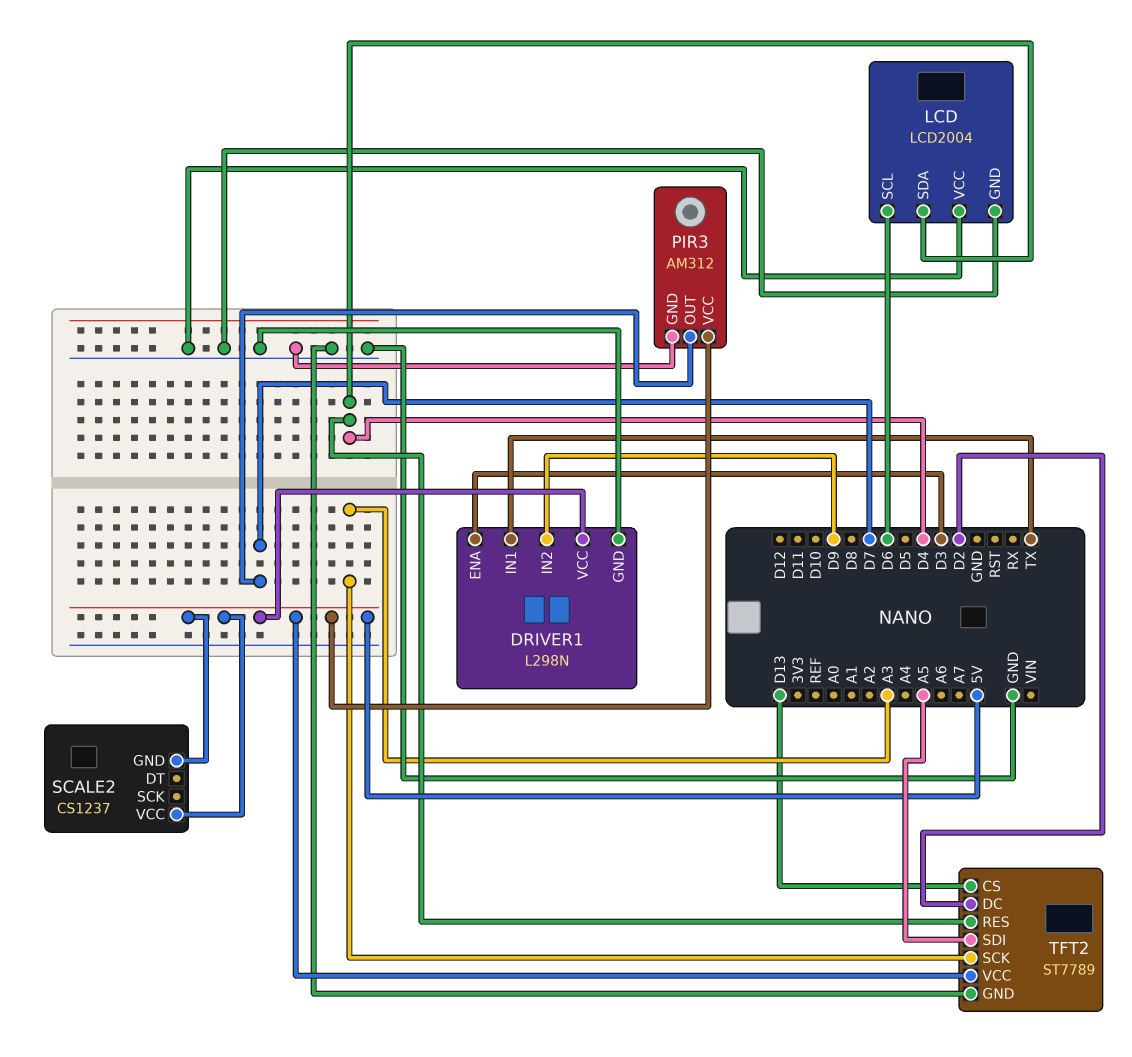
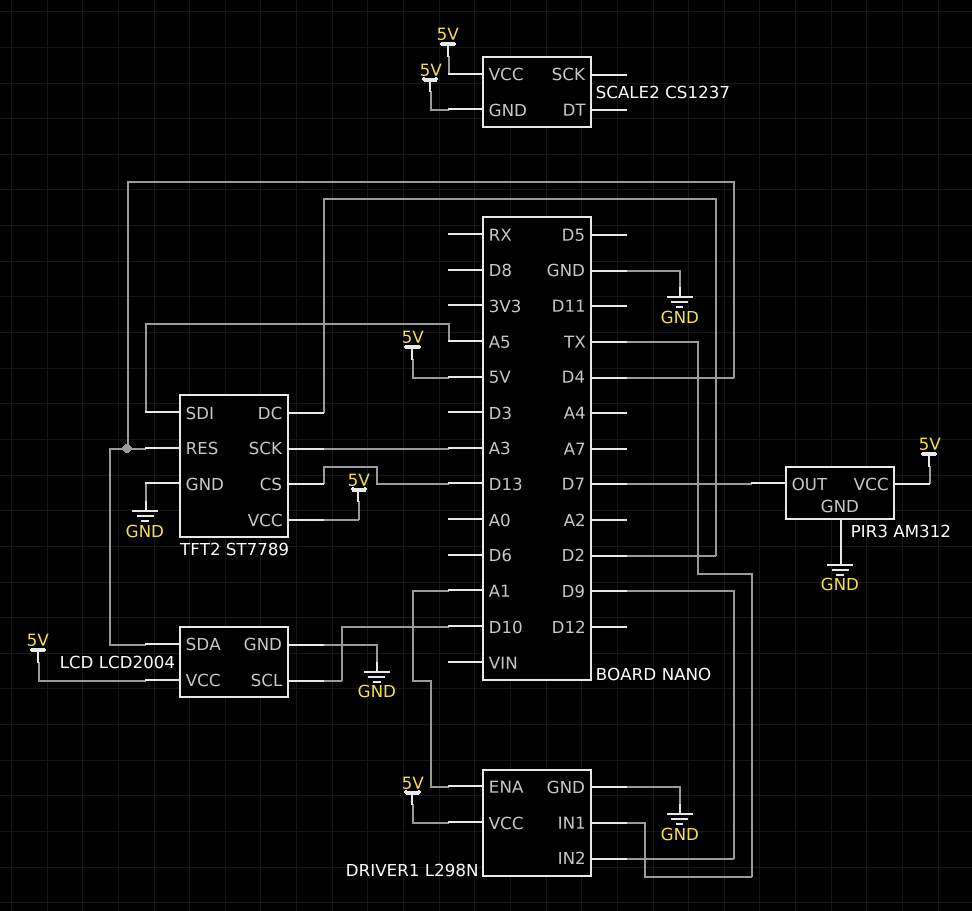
DRIVER1 pin ENA: D3 -> A1
LCD pin SCL: D6 -> D10
LCD pin VCC: GND -> 5V

